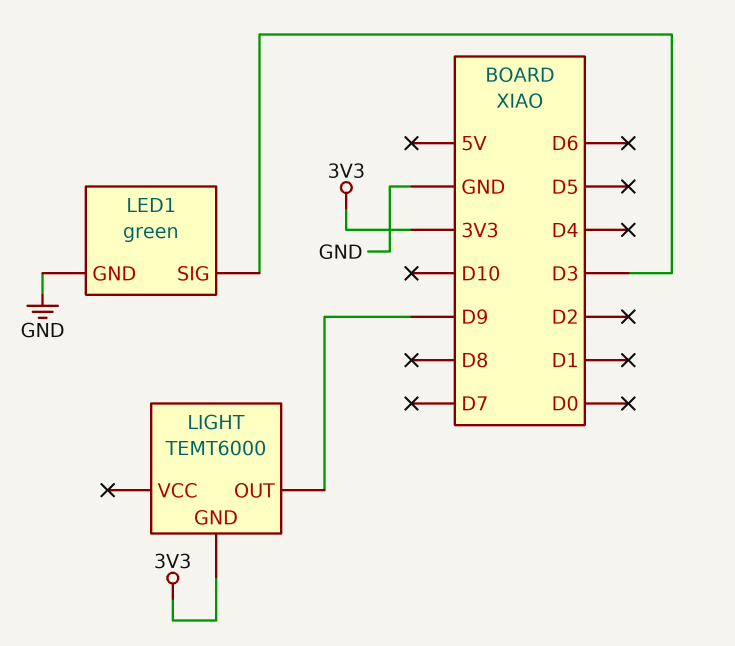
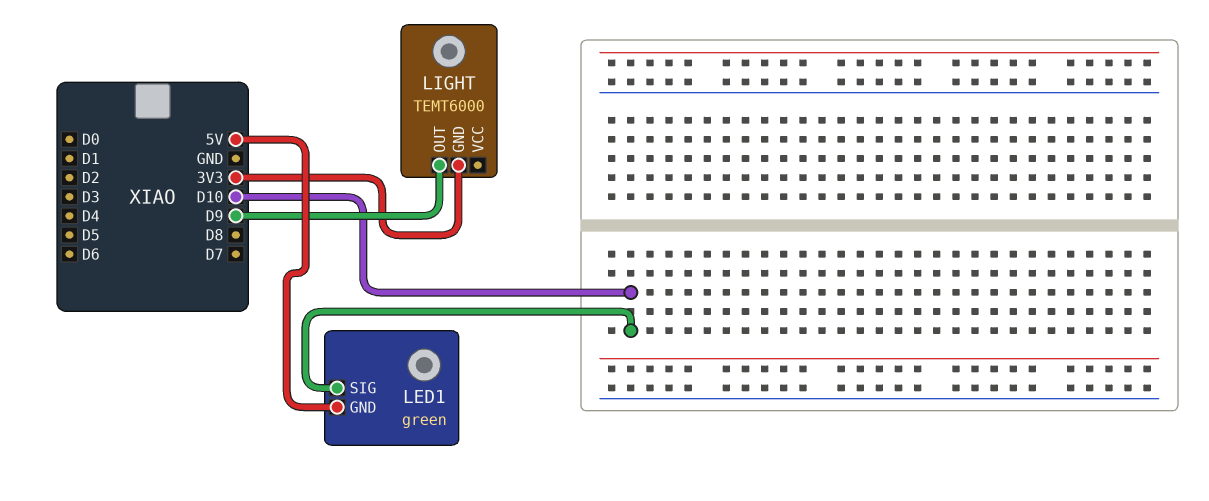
LED1 pin GND: GND -> 5V
LED1 pin SIG: D3 -> D10

